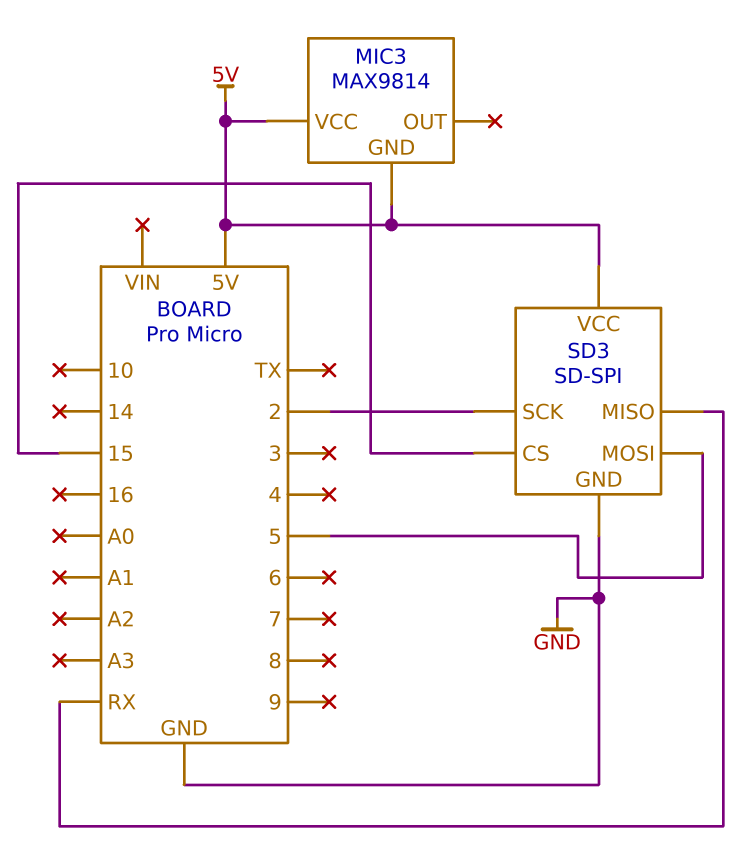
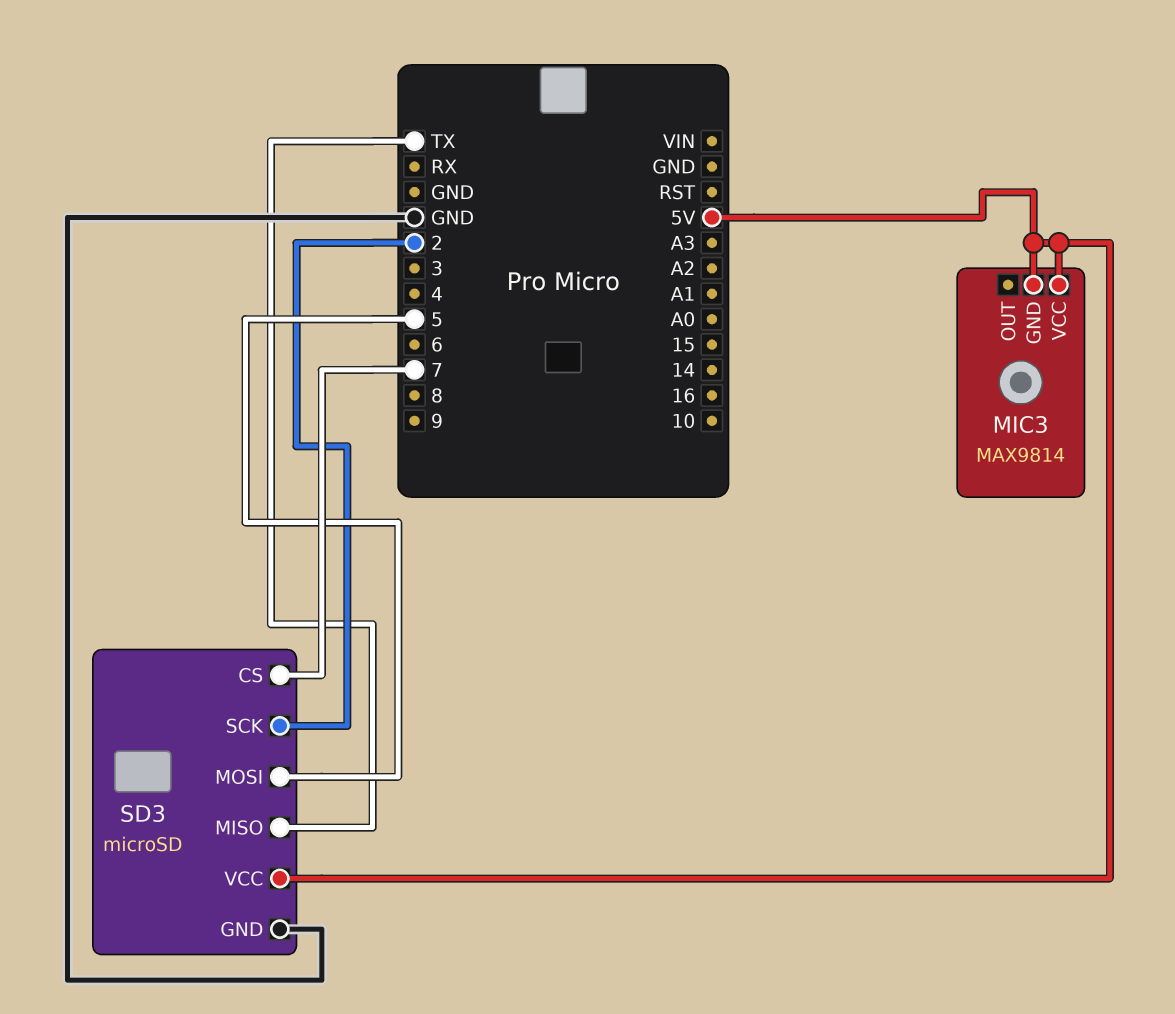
SD3: SD-SPI -> microSD
SD3 pin CS: 15 -> 7
SD3 pin MISO: RX -> TX

